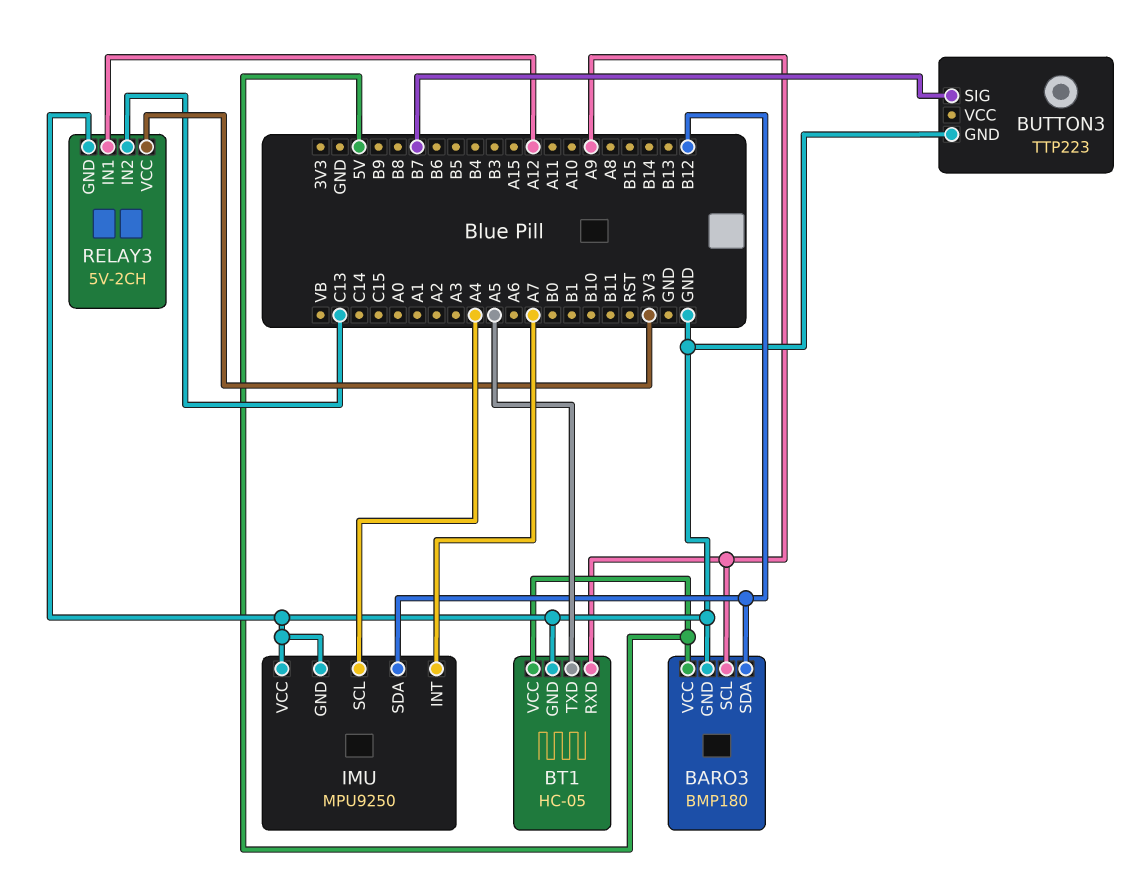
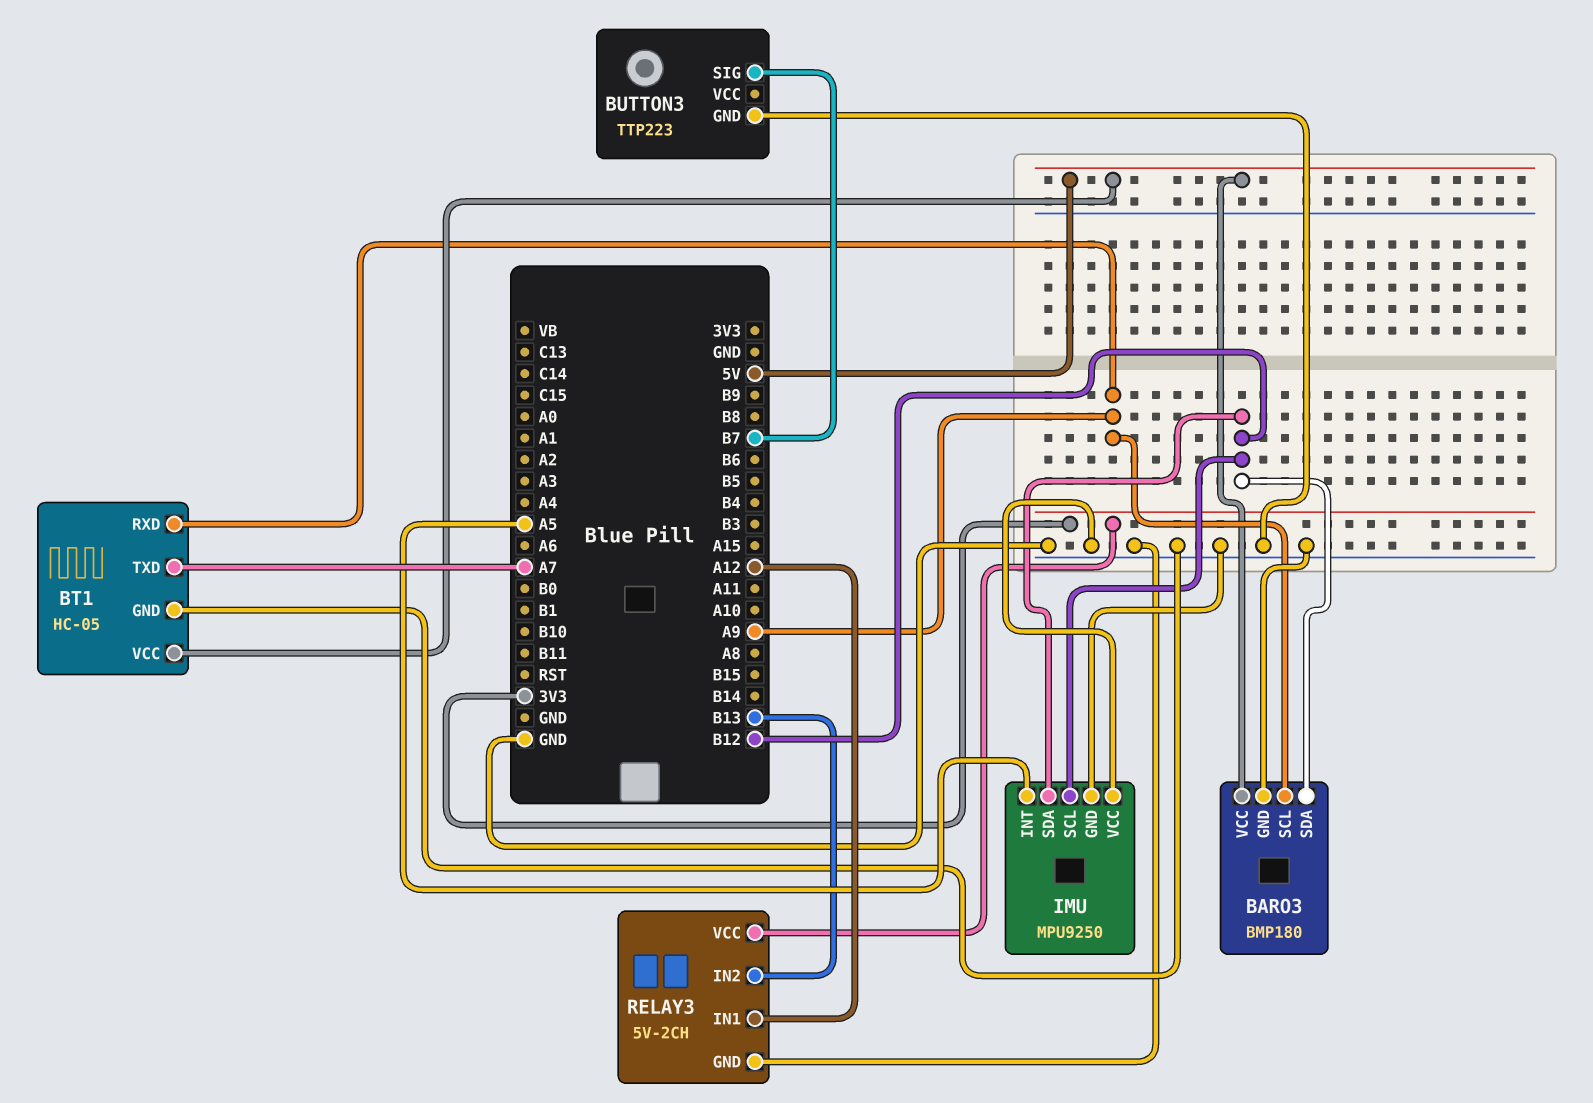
BT1 pin TXD: A5 -> A7
IMU pin INT: A7 -> A5
IMU pin SCL: A4 -> B12
RELAY3 pin IN2: C13 -> B13

